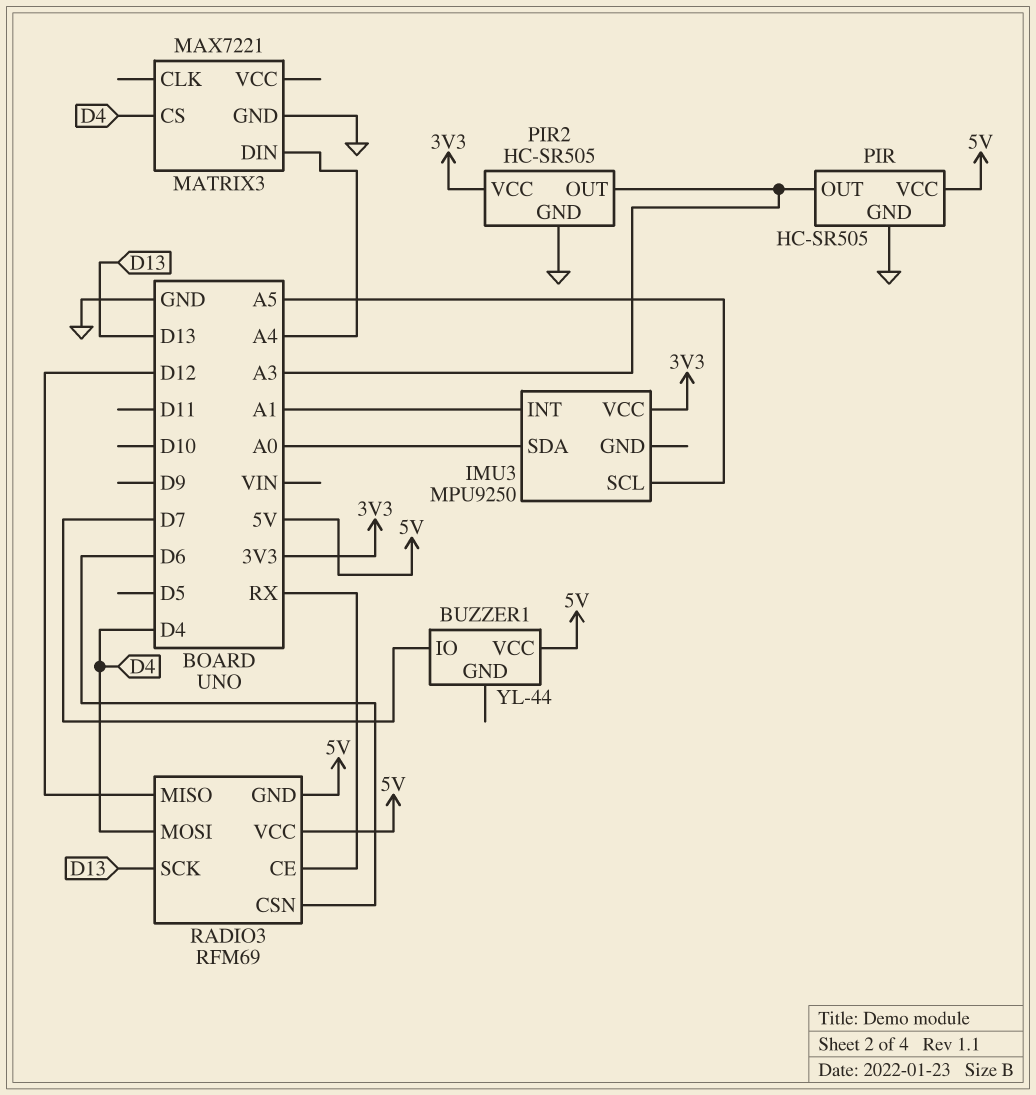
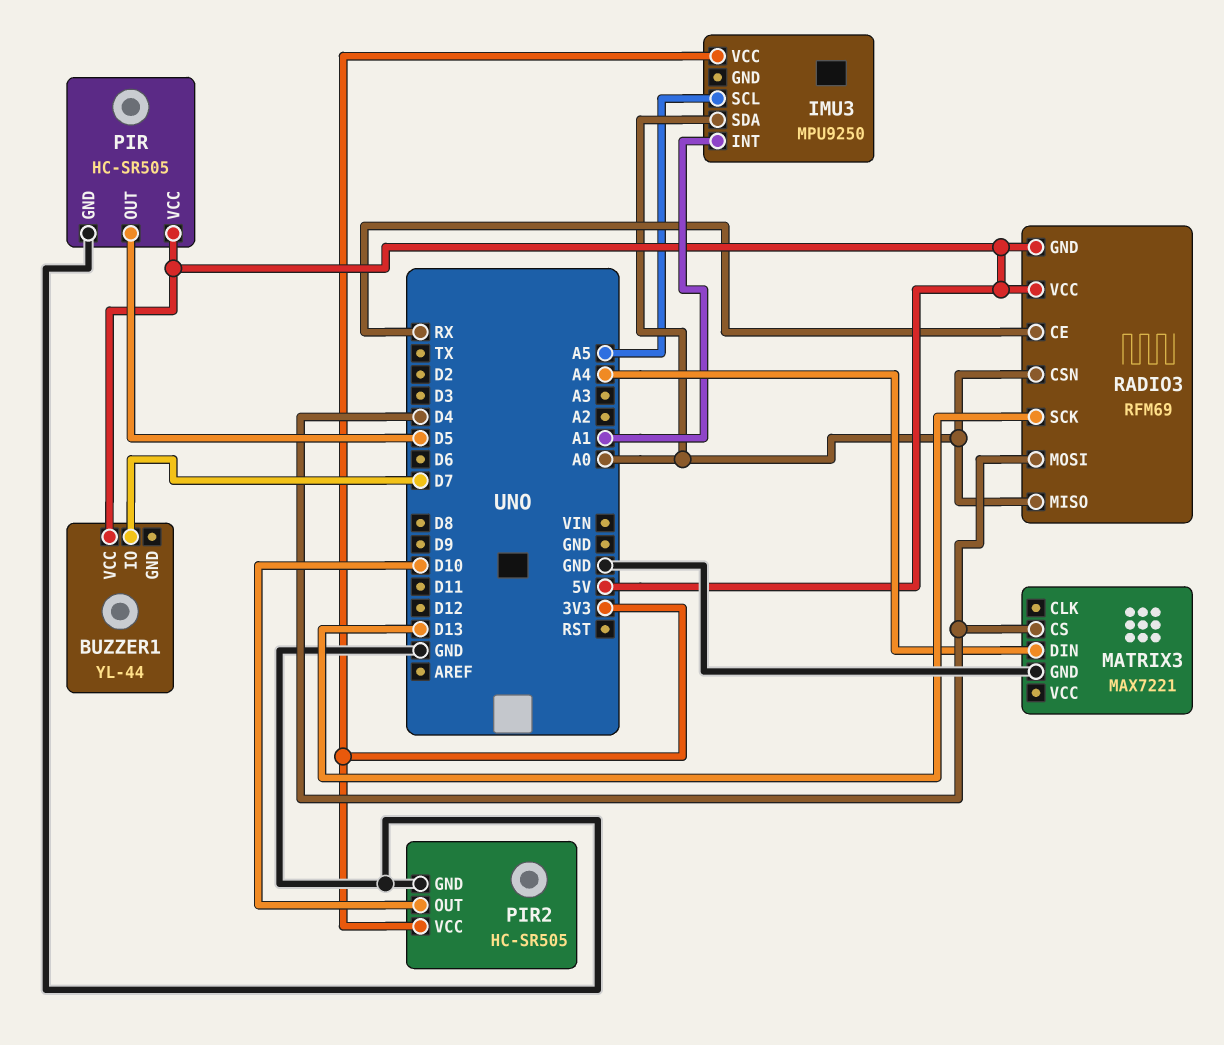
PIR pin OUT: A3 -> D5
PIR2 pin OUT: A3 -> D10
RADIO3 pin CSN: D6 -> A0
RADIO3 pin MISO: D12 -> A0

